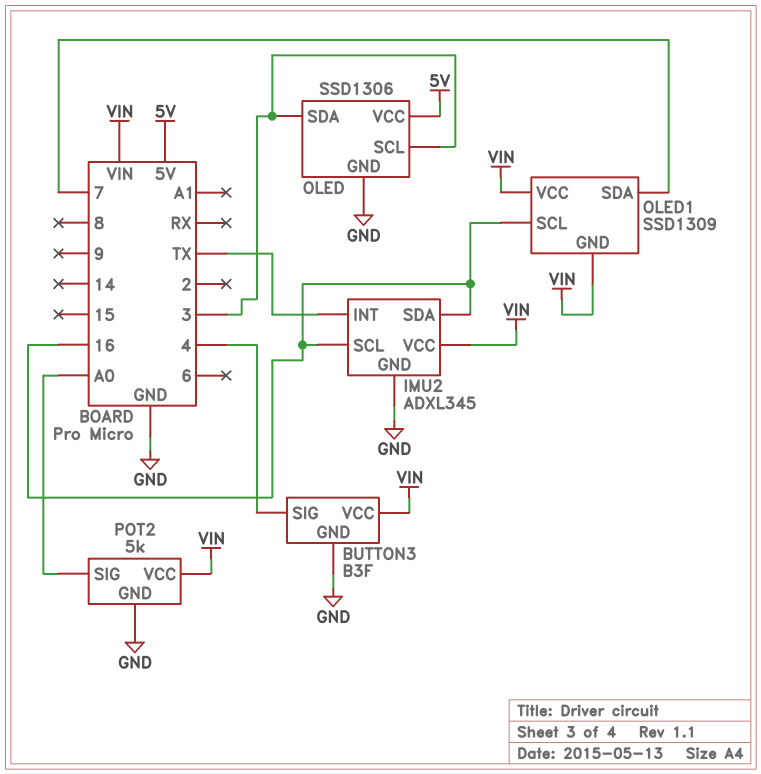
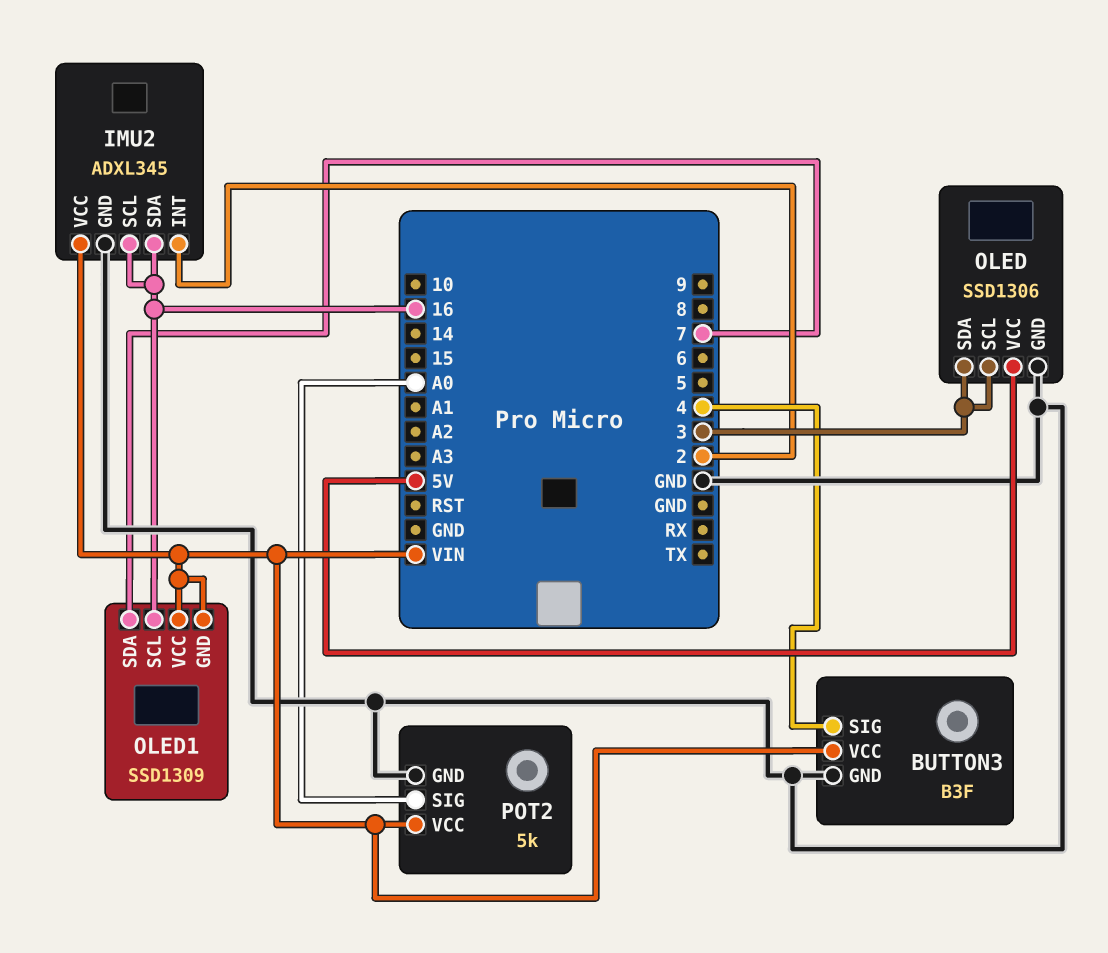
IMU2 pin INT: TX -> 2

